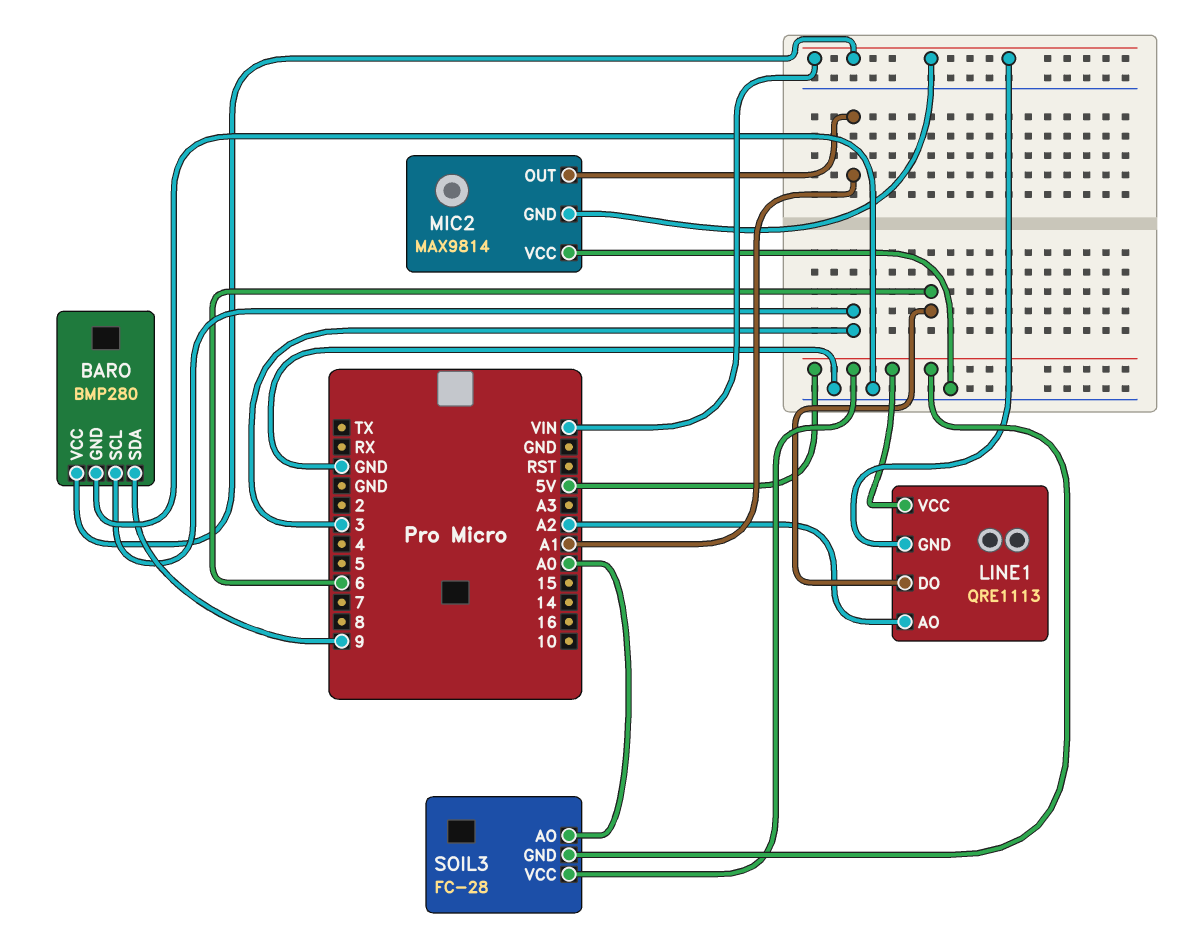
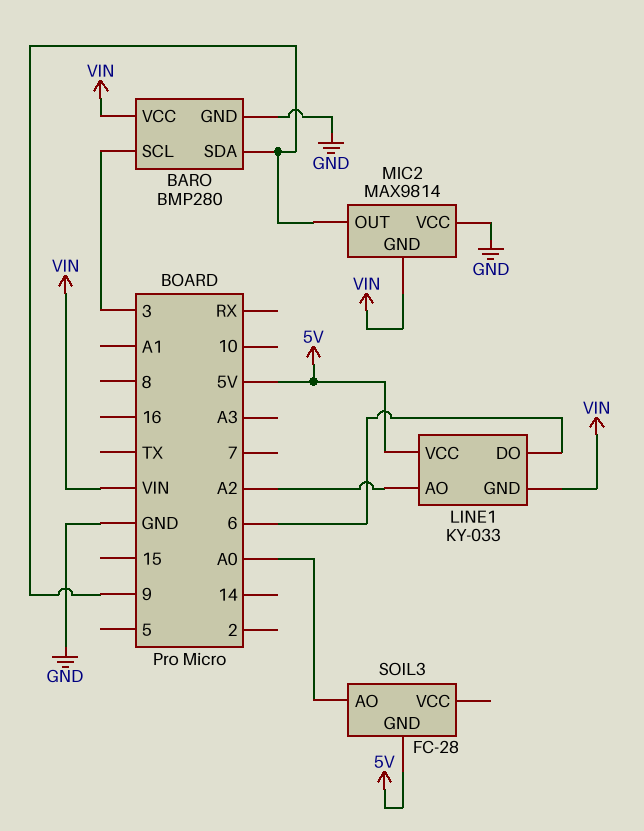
LINE1: QRE1113 -> KY-033
MIC2 pin OUT: A1 -> 9
SOIL3 pin VCC: 5V -> none

